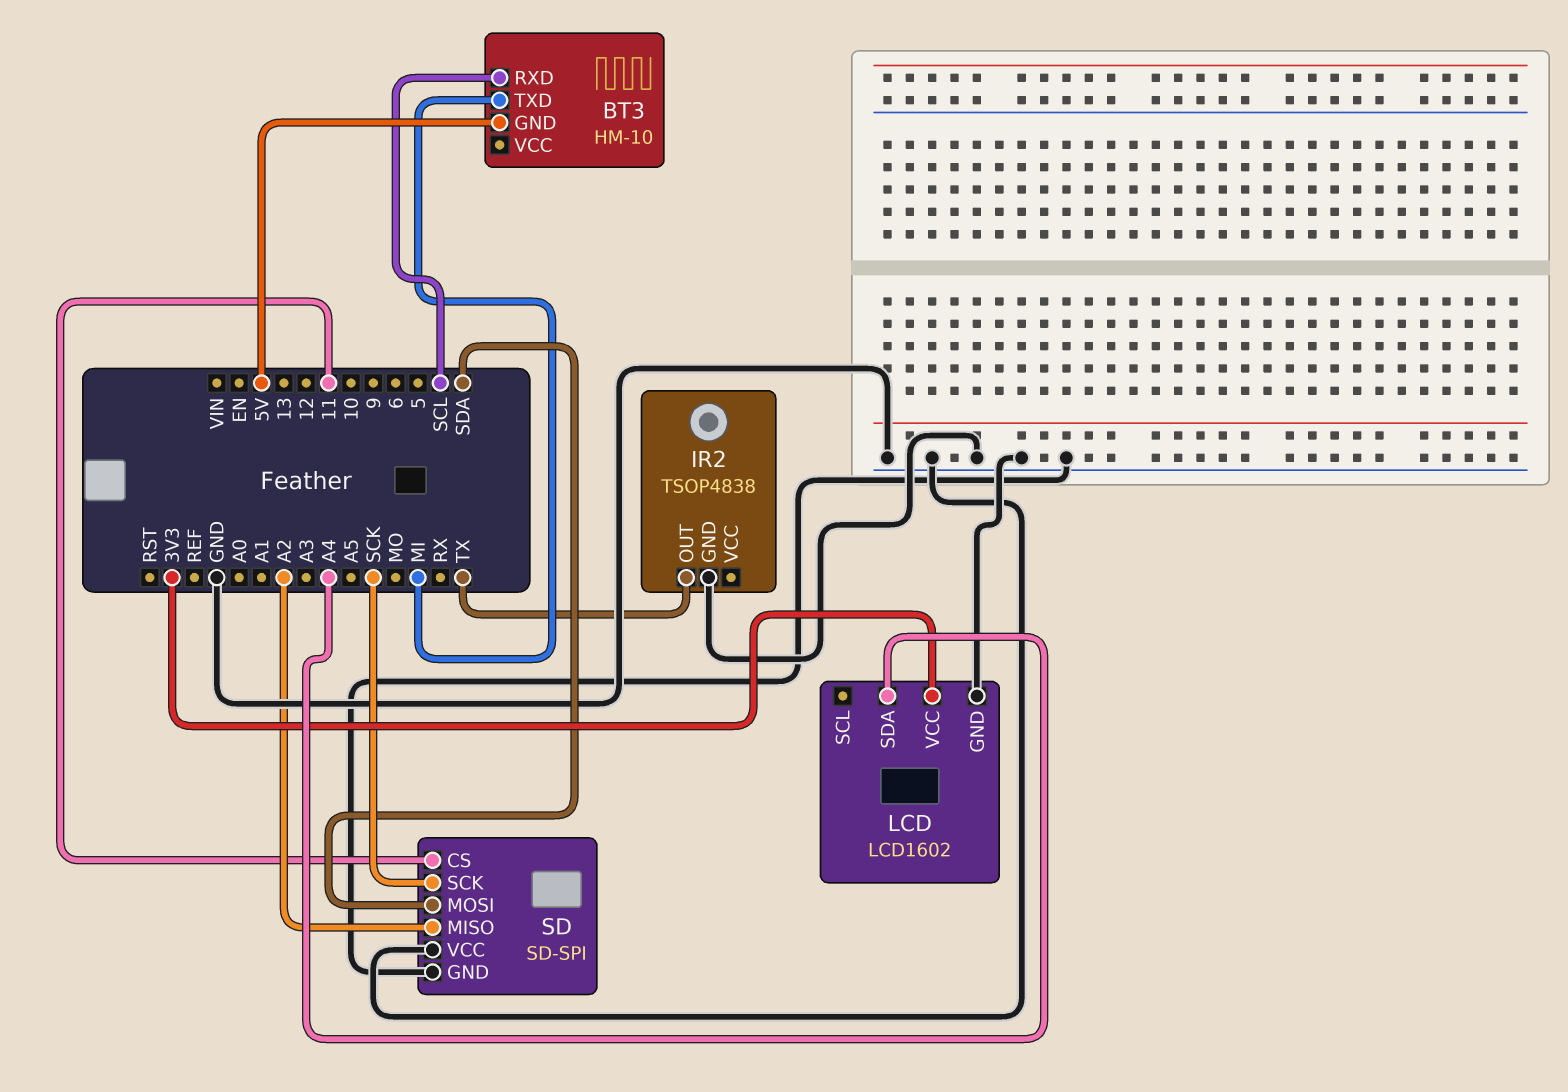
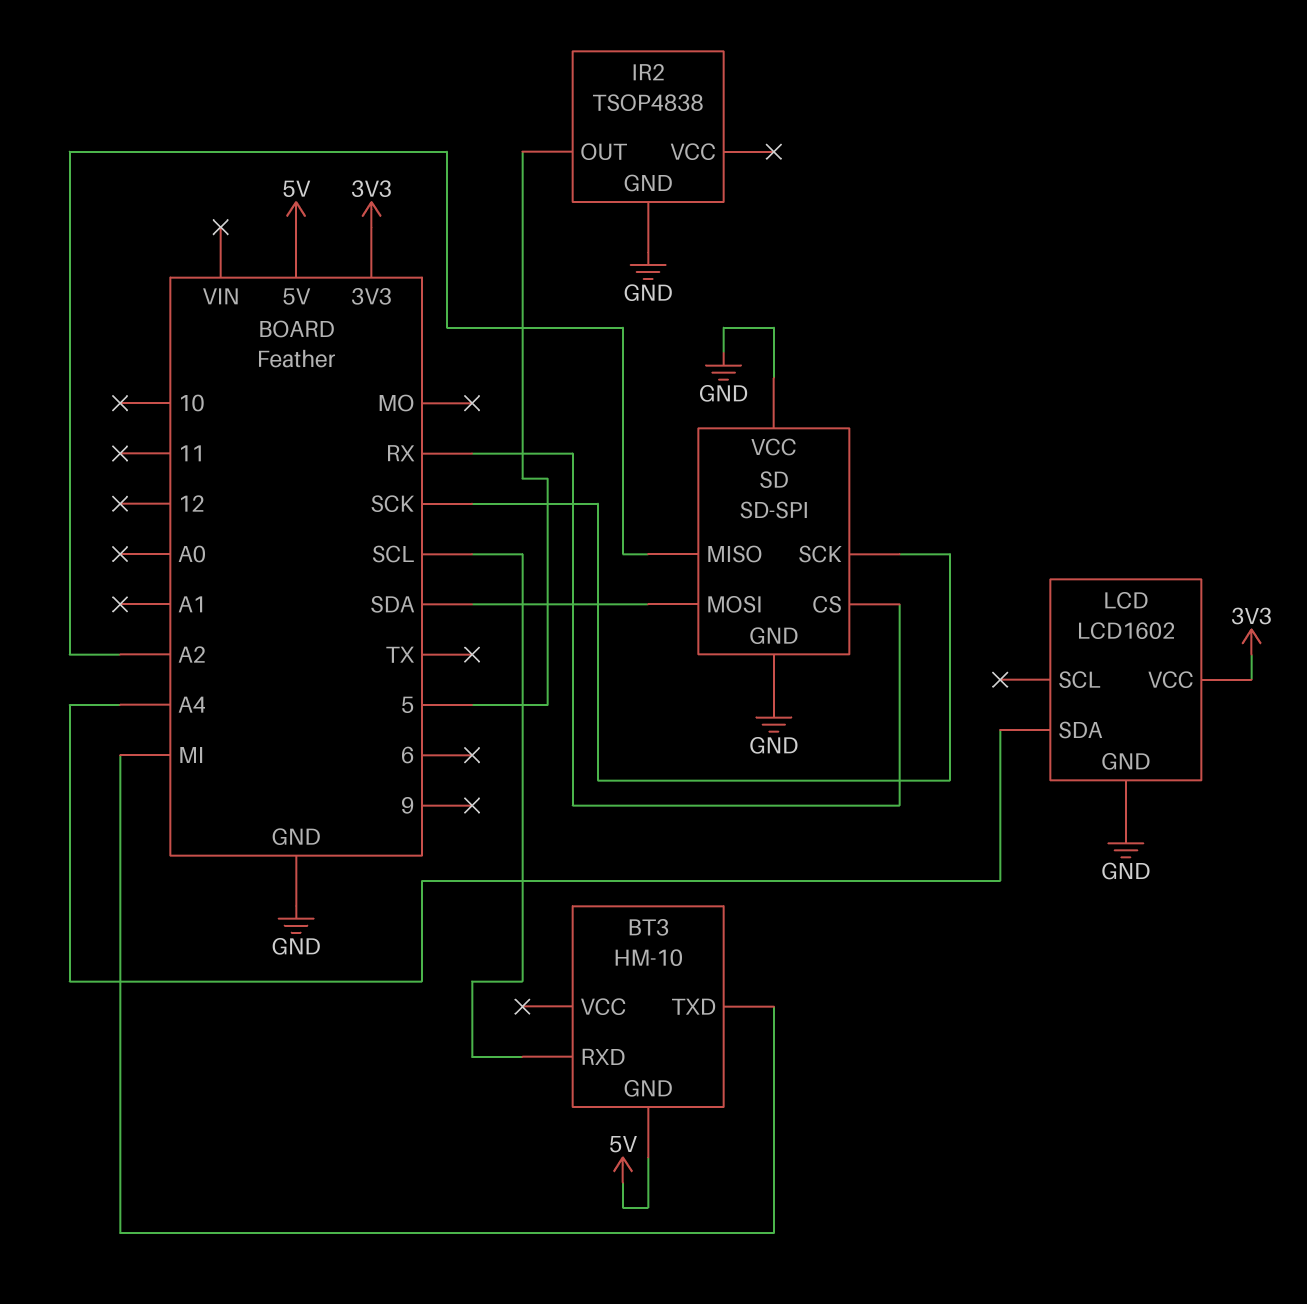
IR2 pin OUT: TX -> 5
SD pin CS: 11 -> RX

